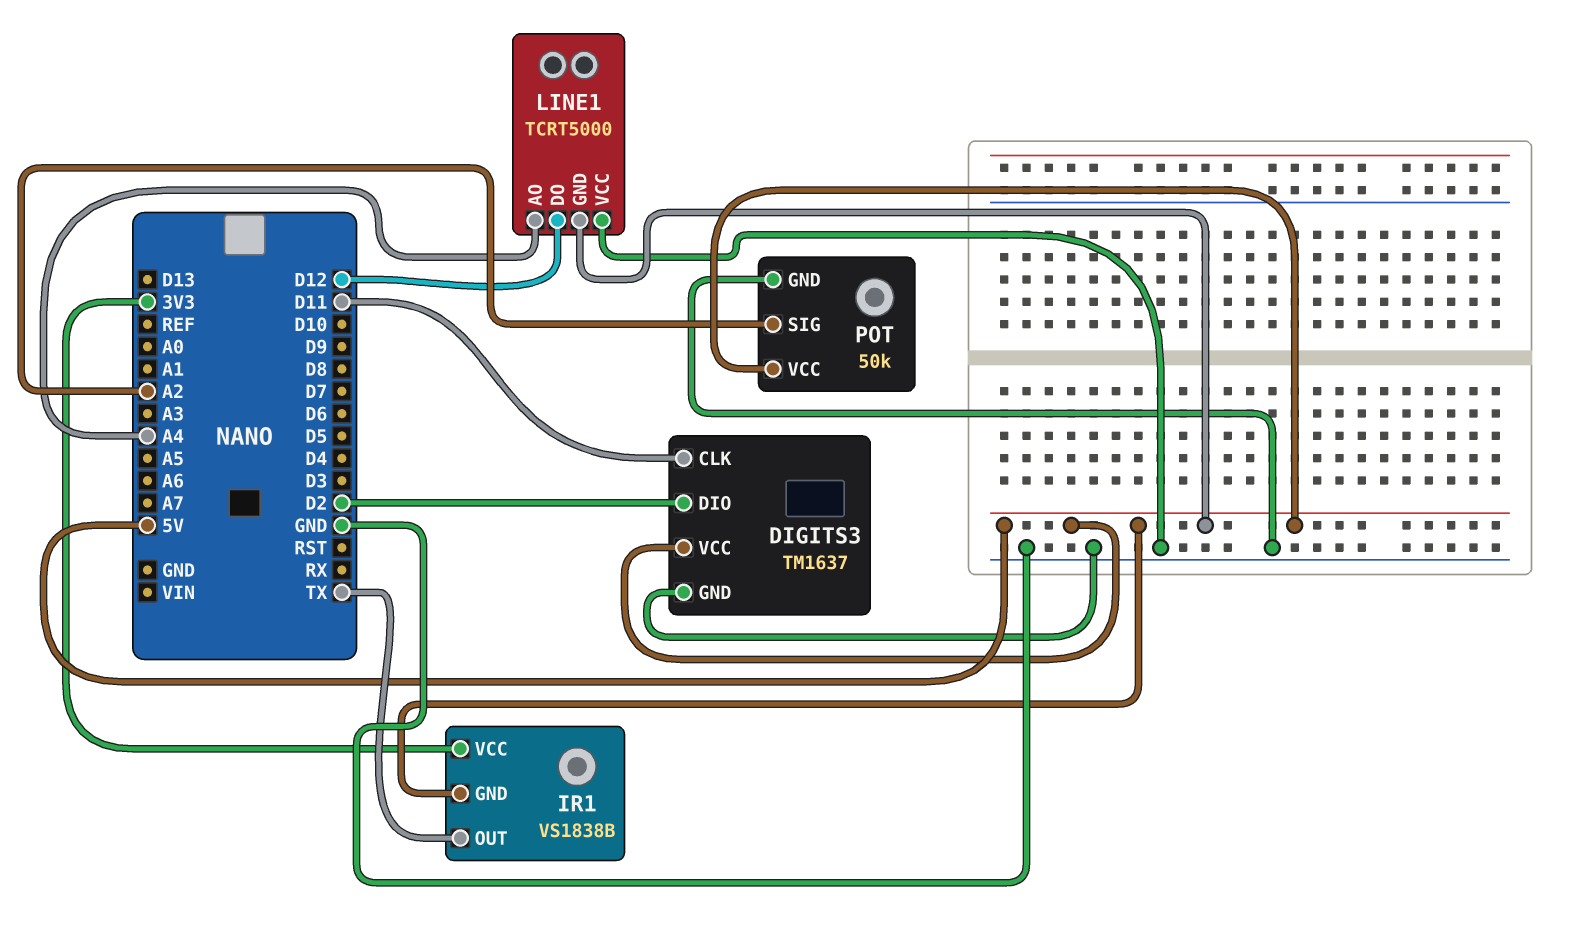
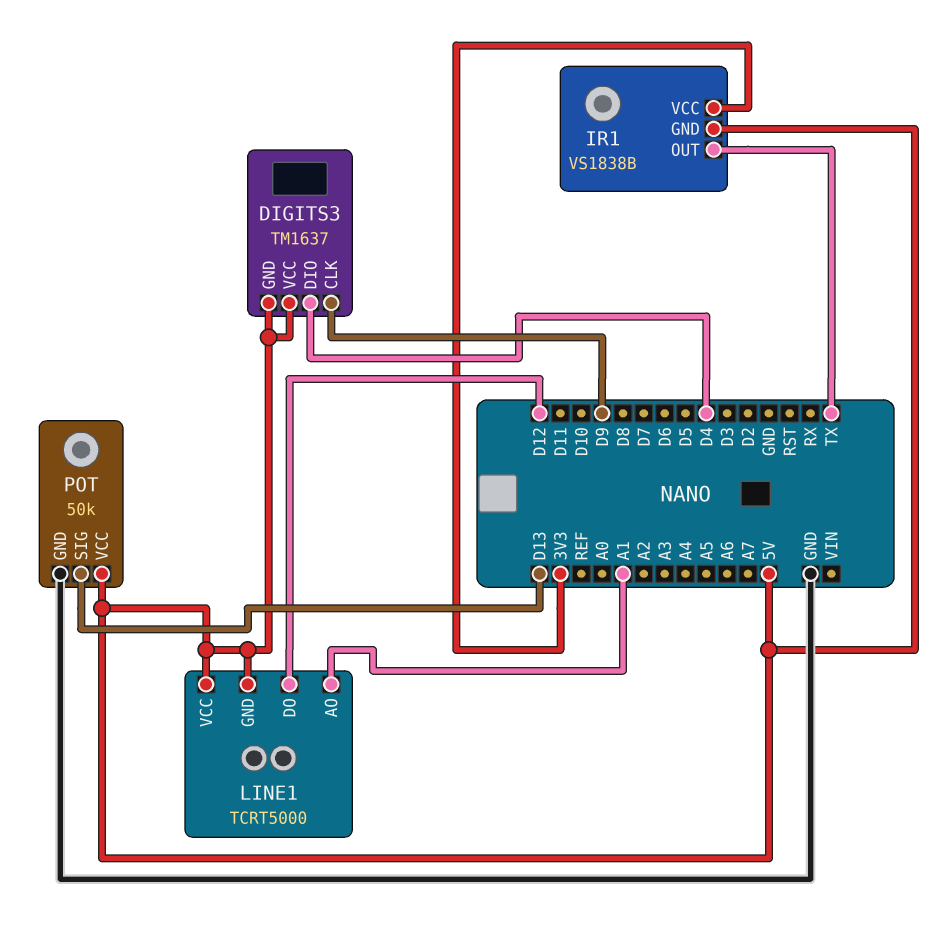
DIGITS3 pin CLK: D11 -> D9
DIGITS3 pin DIO: D2 -> D4
DIGITS3 pin GND: GND -> 5V
LINE1 pin AO: A4 -> A1
LINE1 pin VCC: GND -> 5V
POT pin SIG: A2 -> D13

